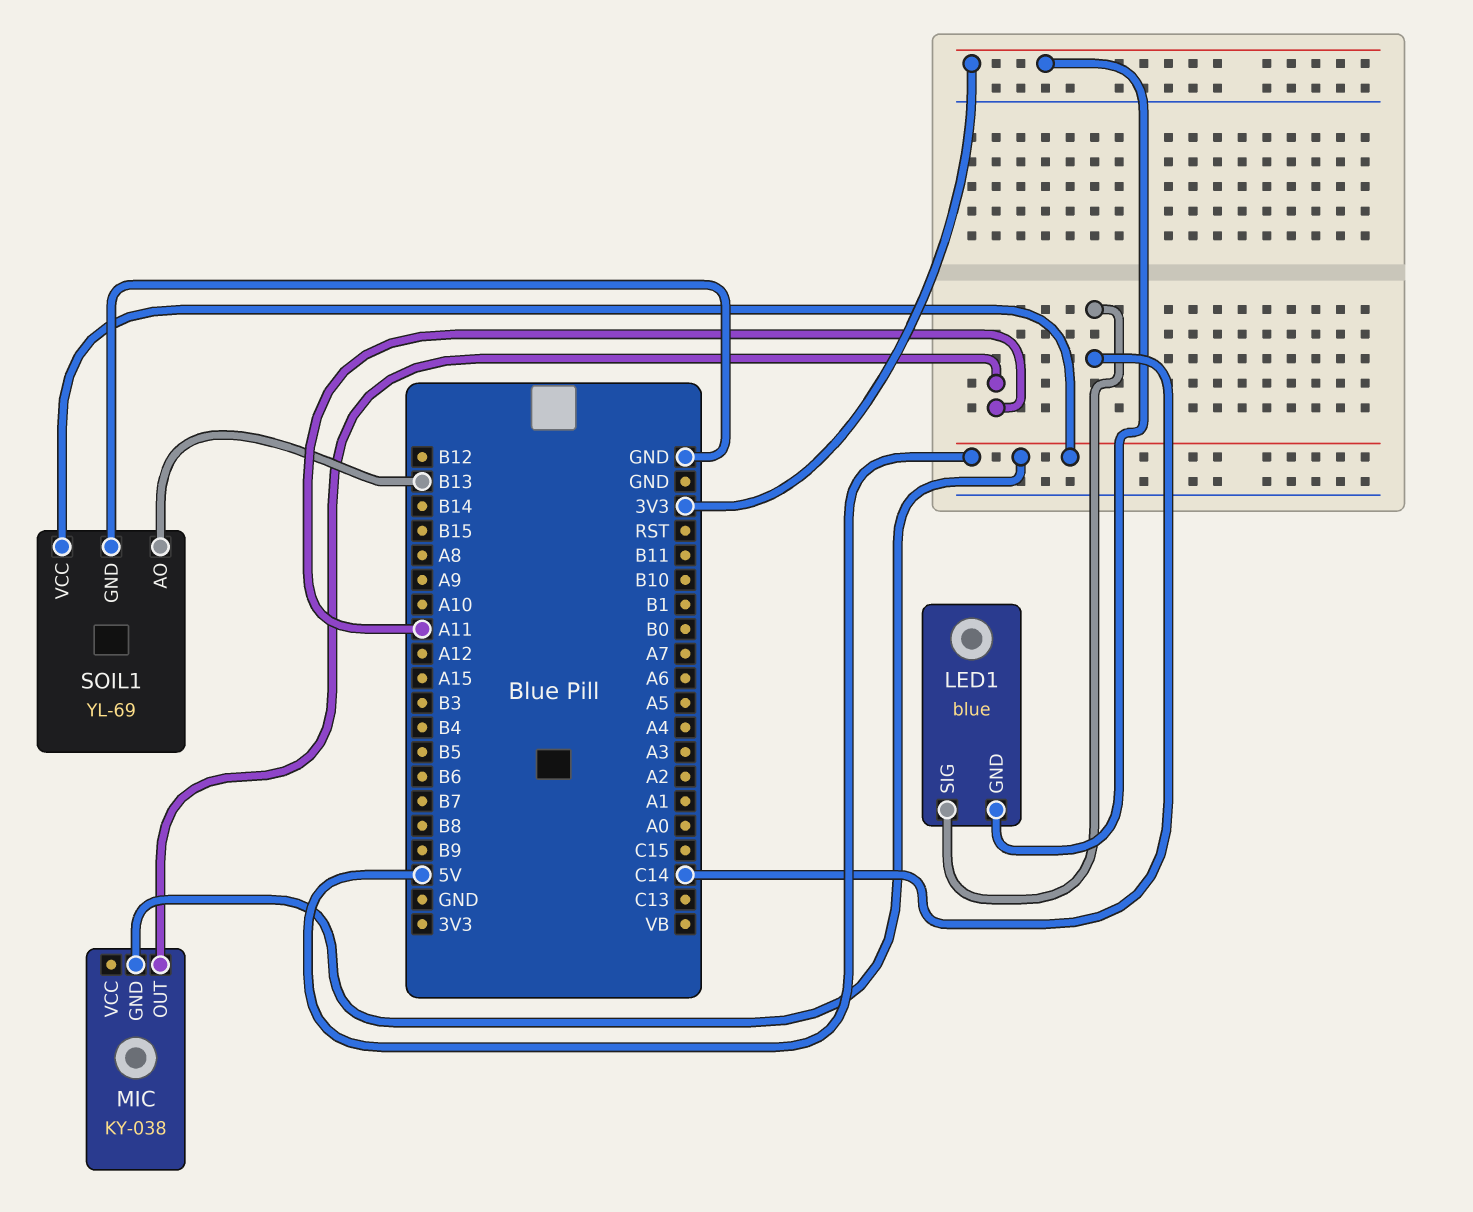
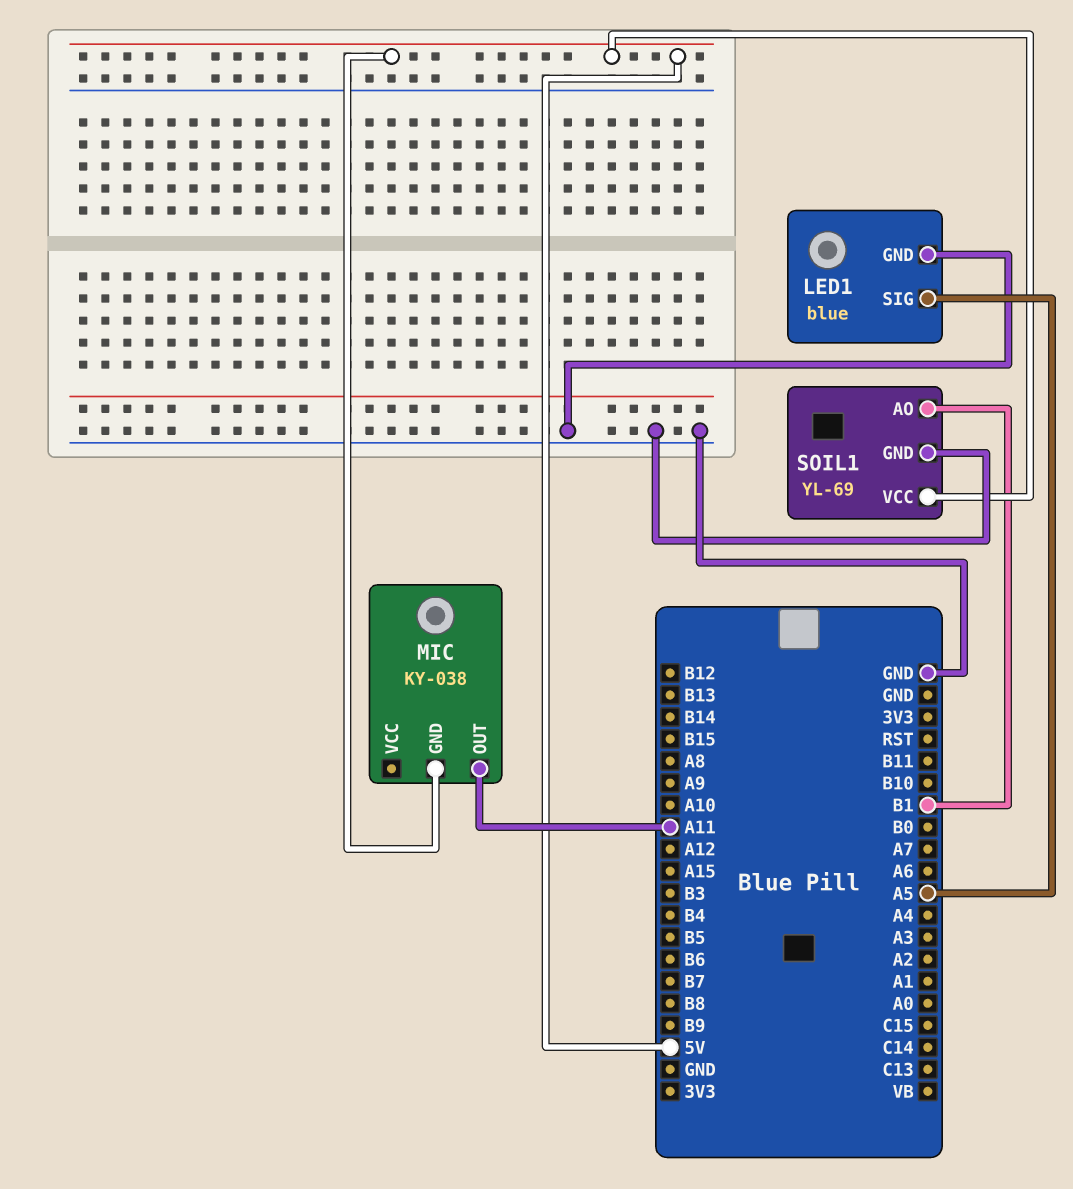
LED1 pin GND: 3V3 -> GND
LED1 pin SIG: C14 -> A5
SOIL1 pin AO: B13 -> B1

